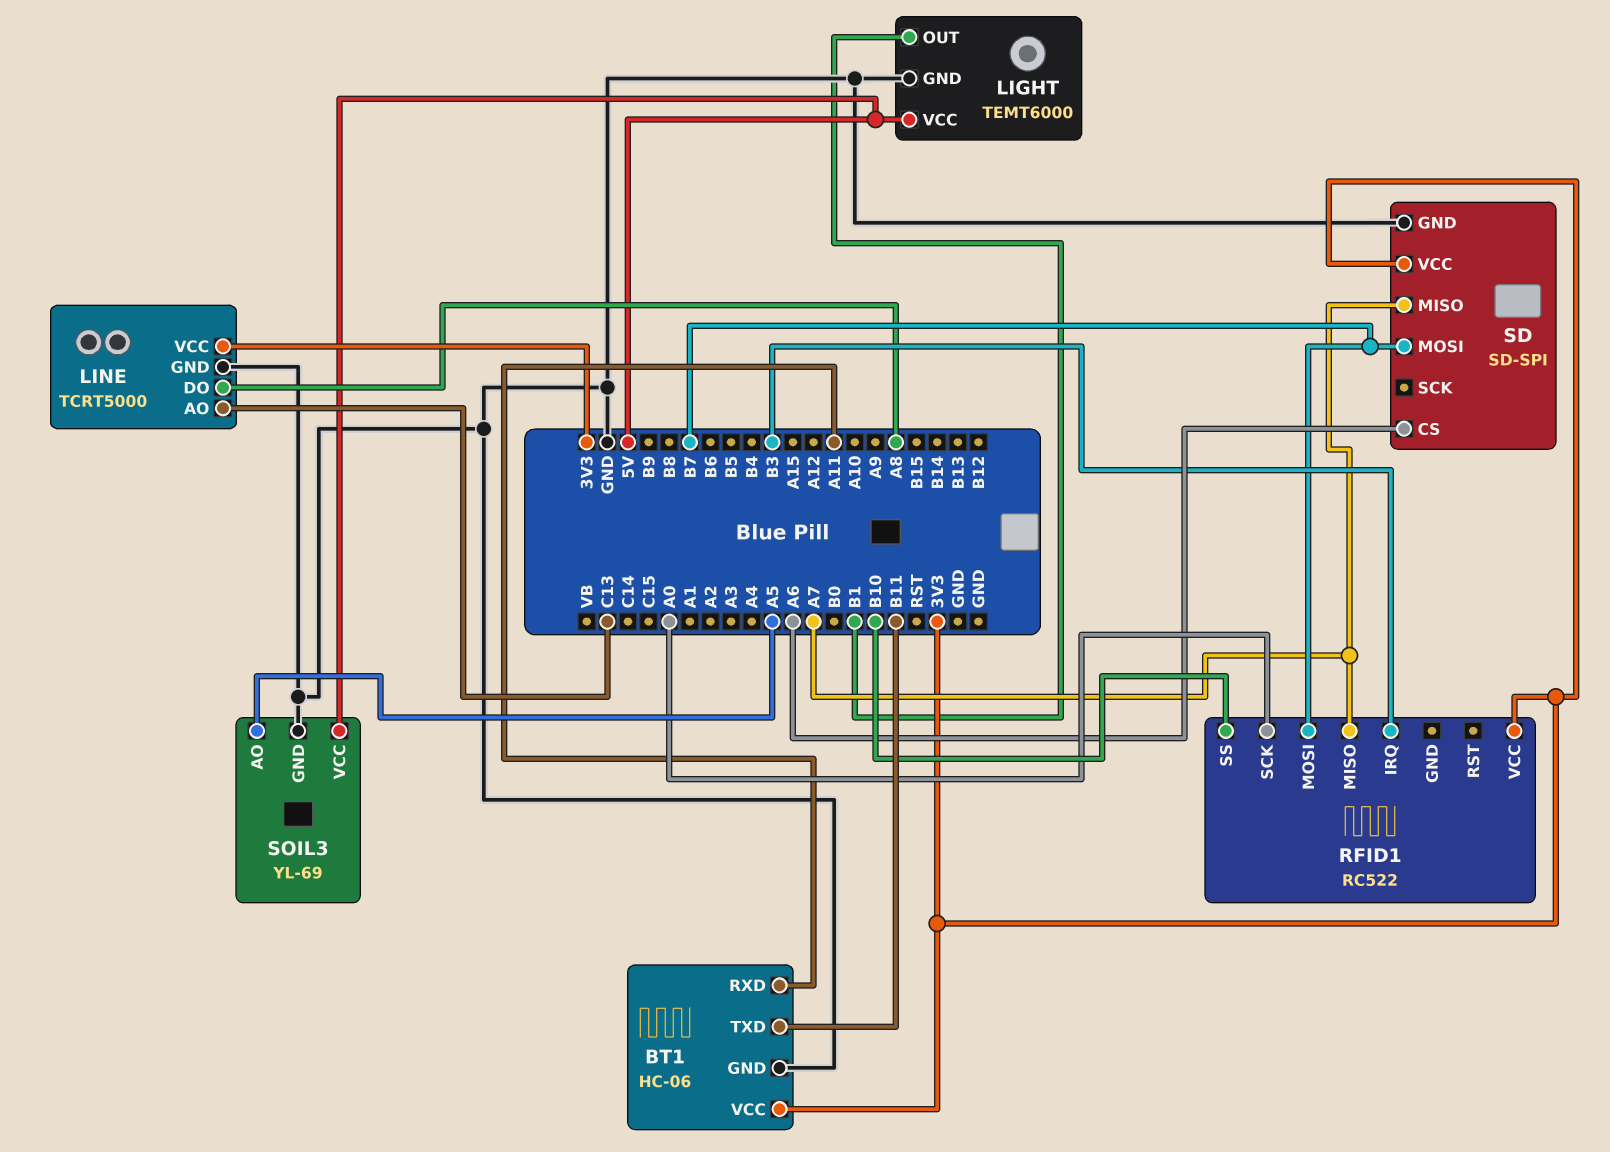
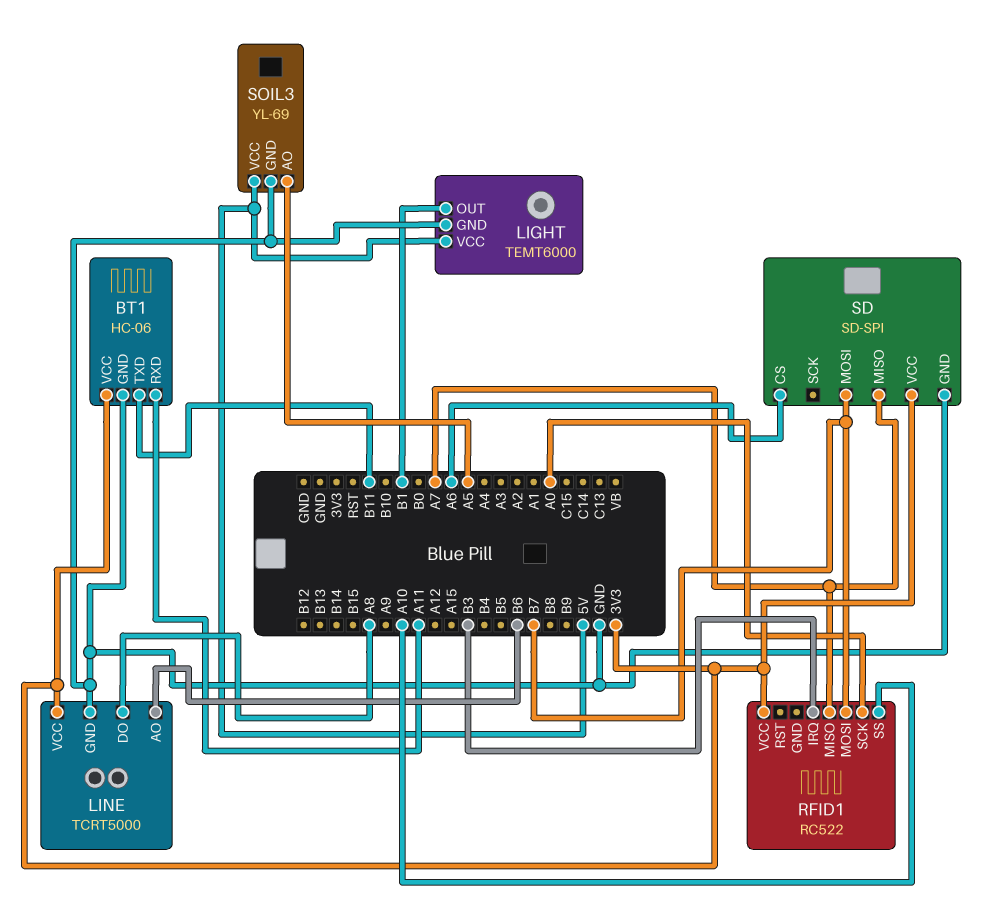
LINE pin AO: C13 -> B6
RFID1 pin SS: B10 -> A10

